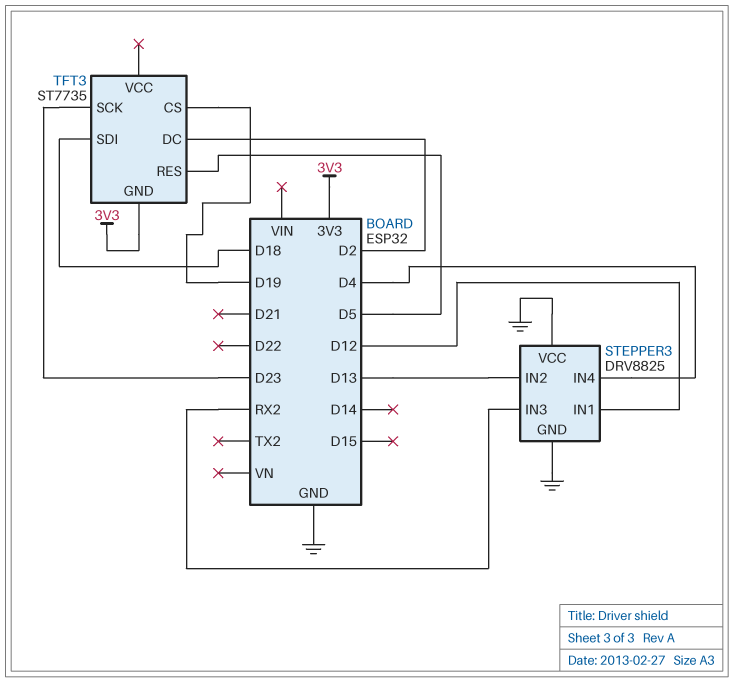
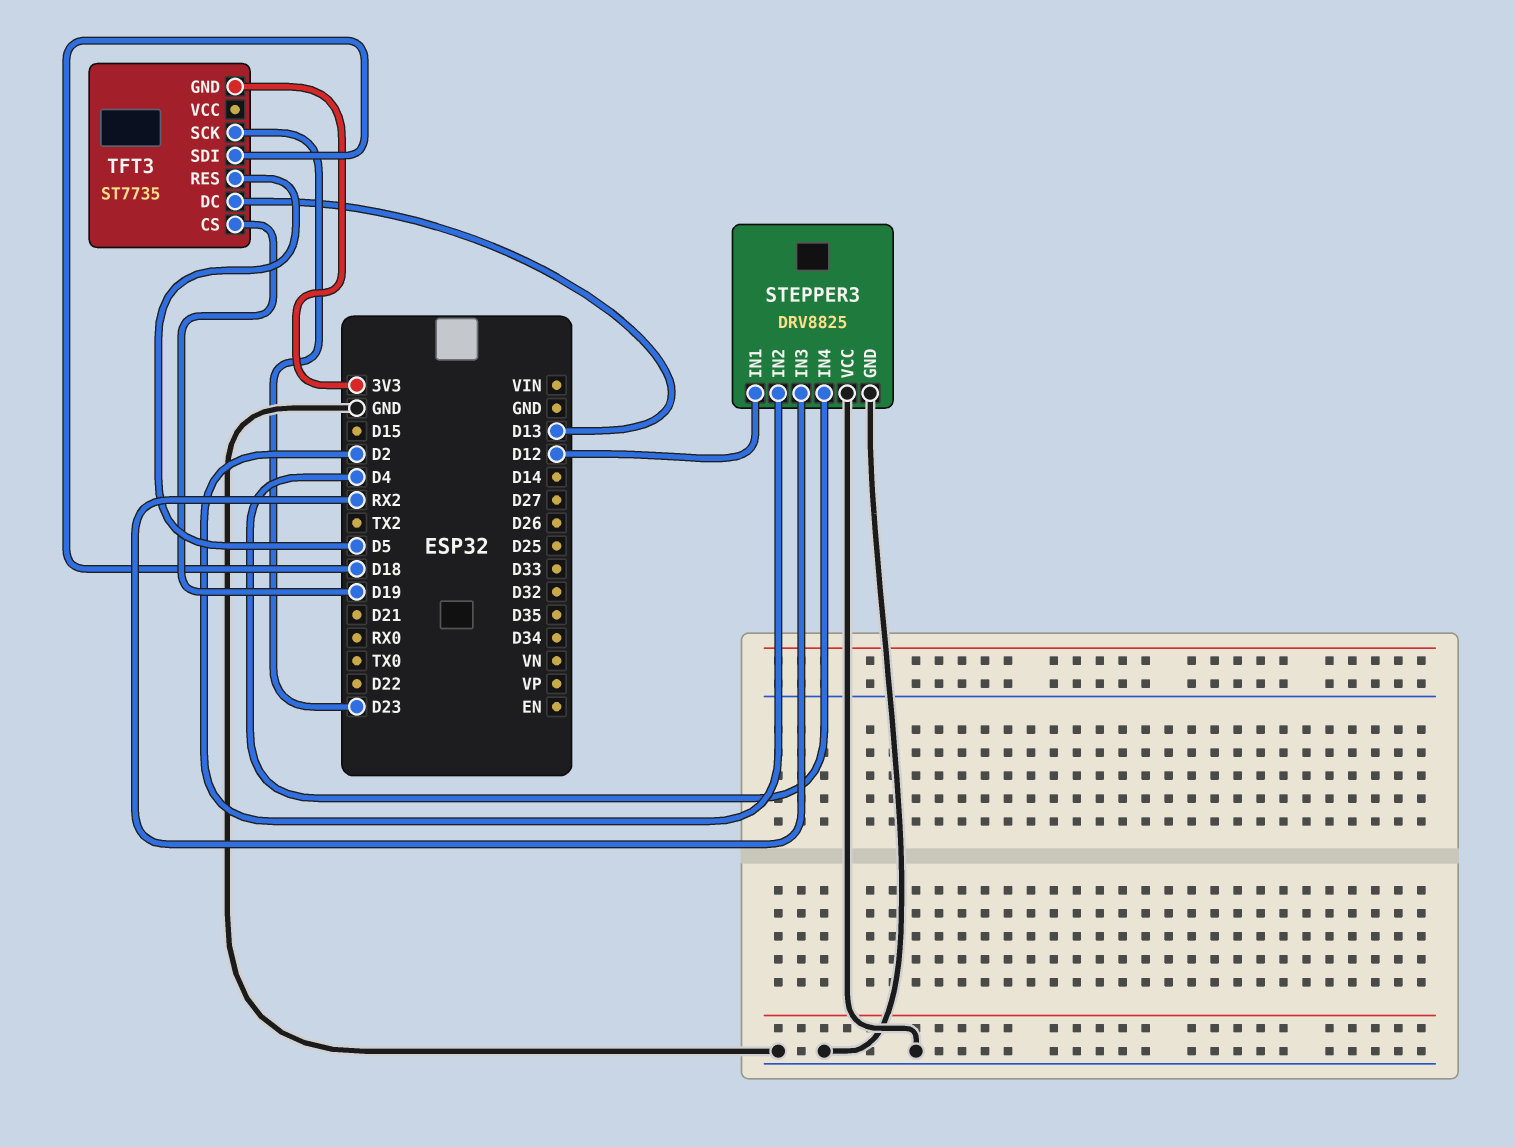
STEPPER3 pin IN2: D13 -> D2
TFT3 pin DC: D2 -> D13

